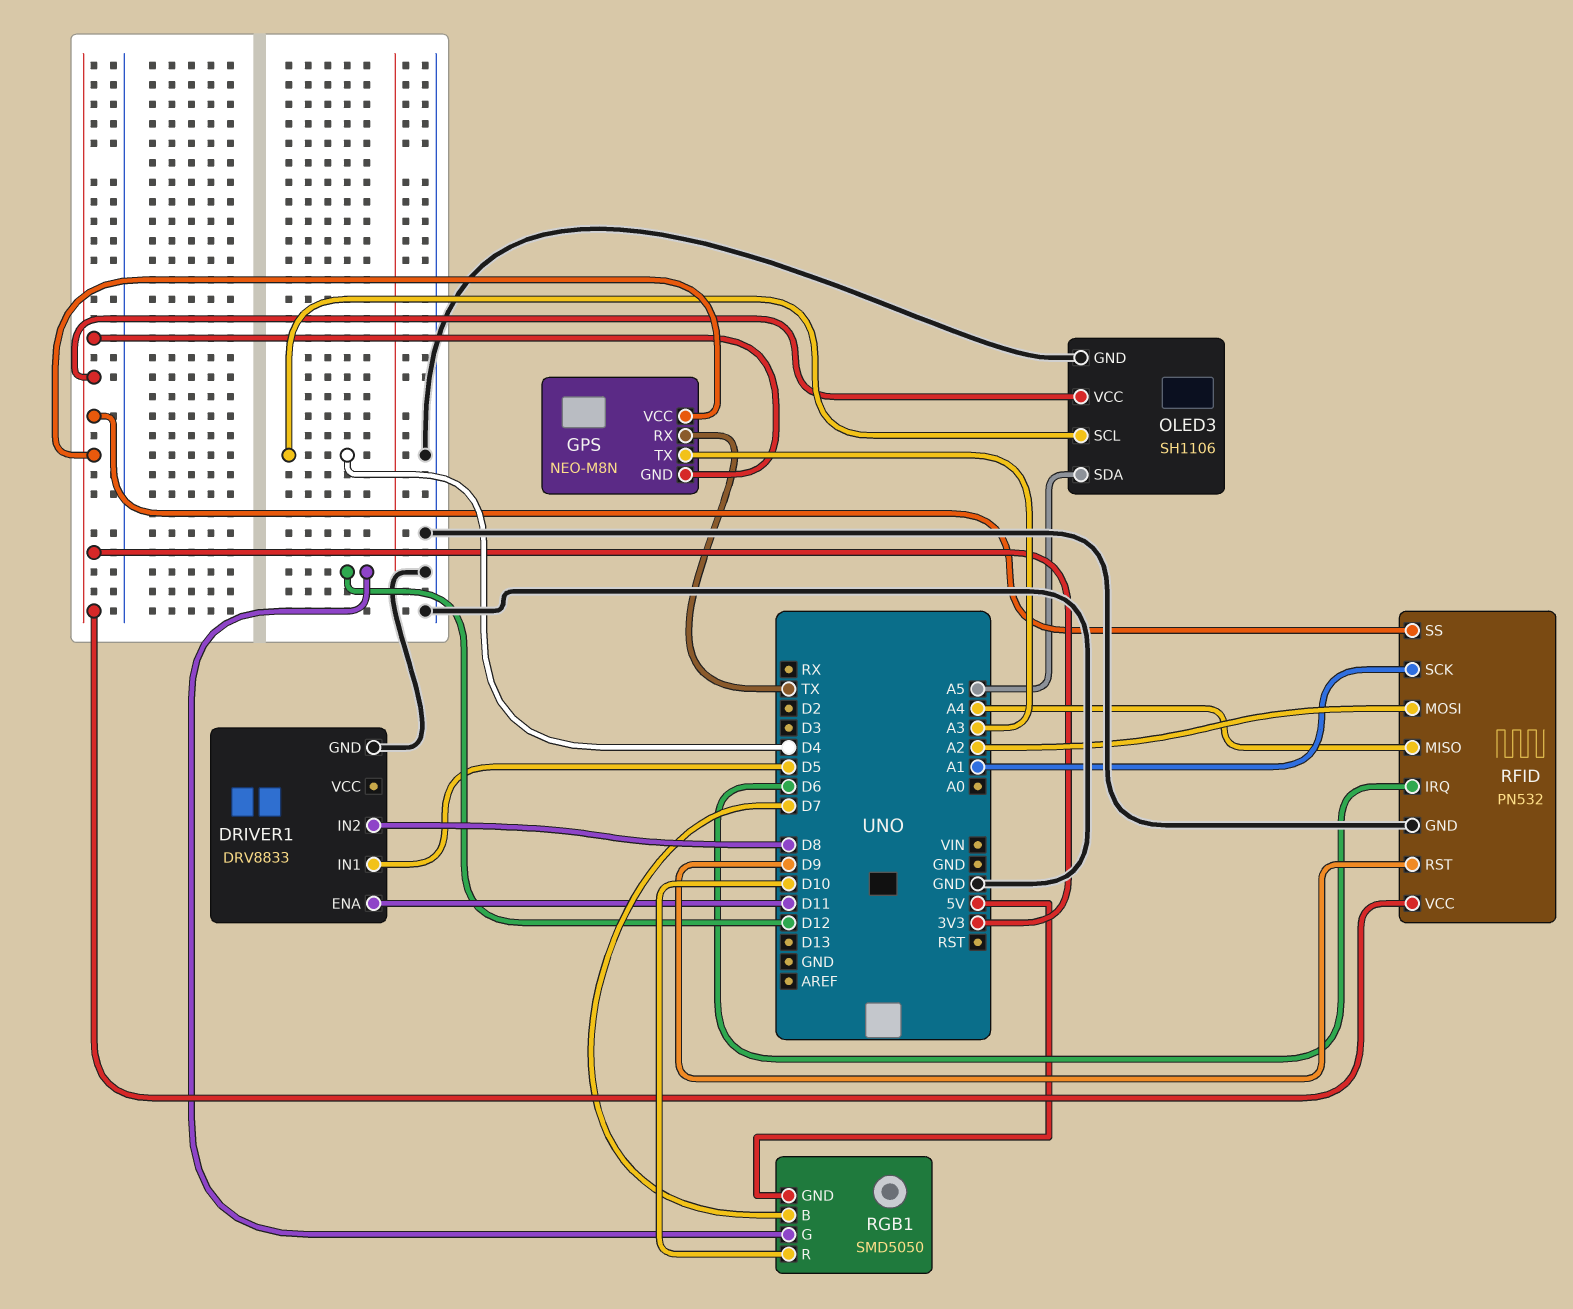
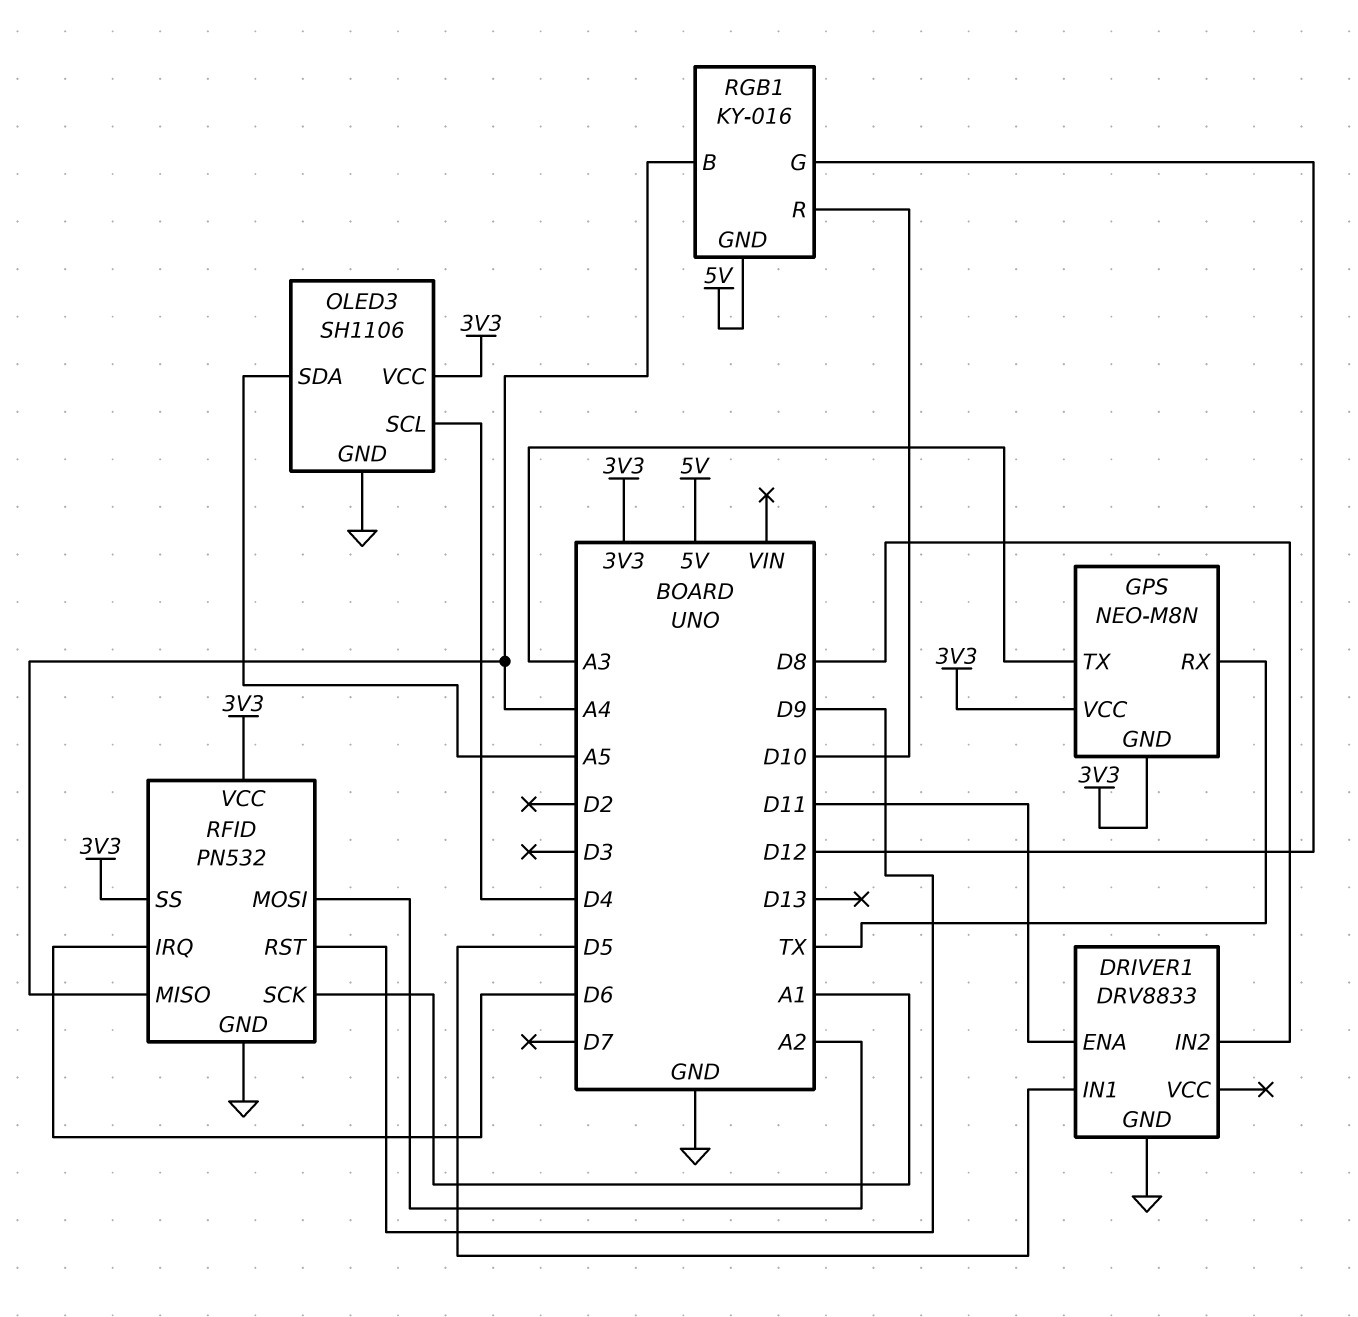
RGB1: SMD5050 -> KY-016
RGB1 pin B: D7 -> A4

